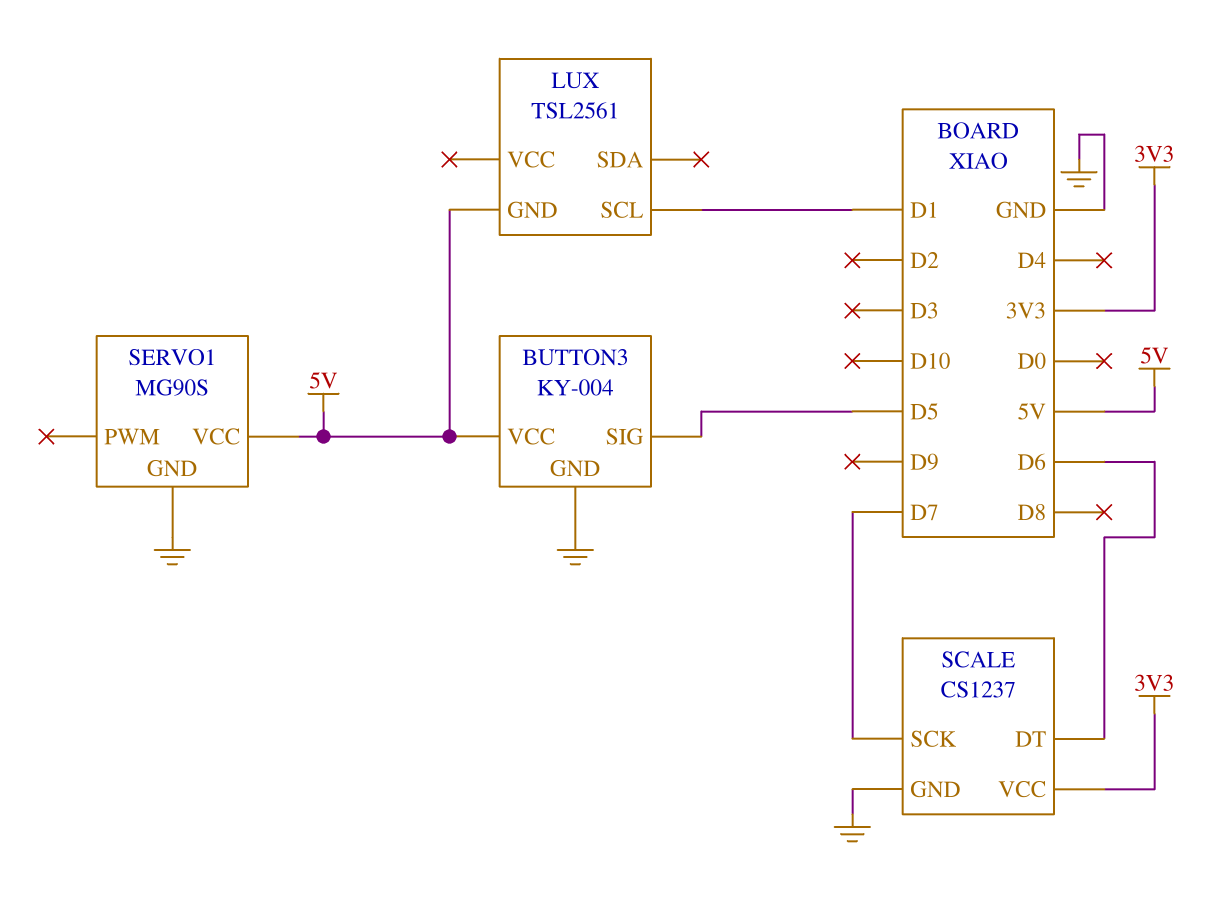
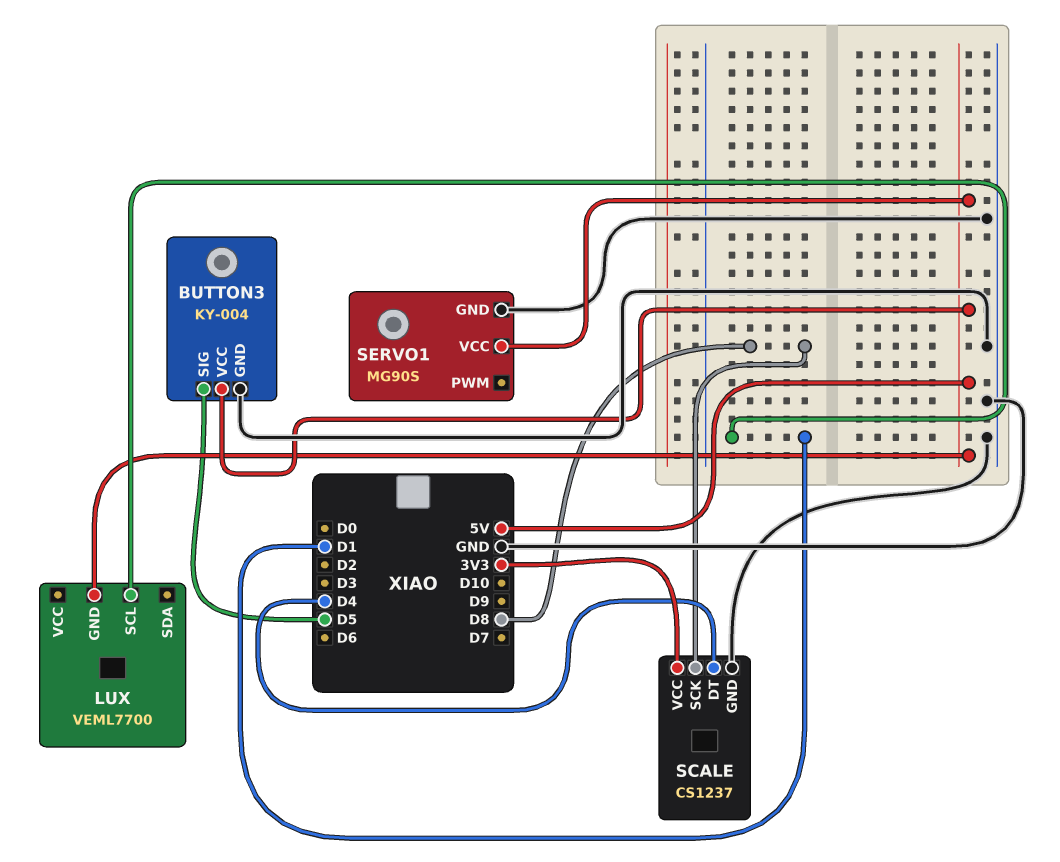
LUX: TSL2561 -> VEML7700
SCALE pin DT: D6 -> D4
SCALE pin SCK: D7 -> D8

